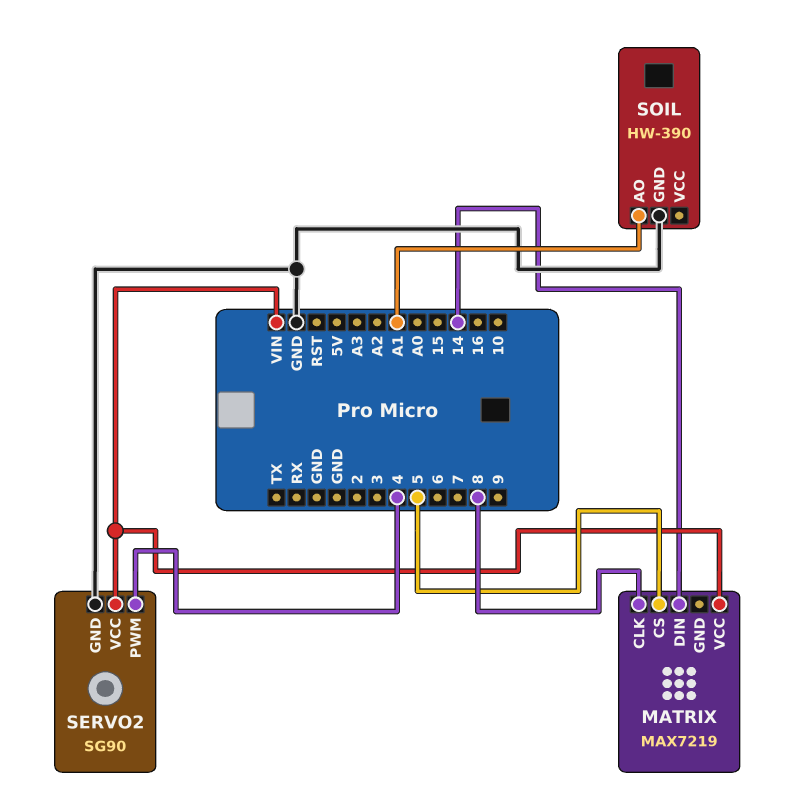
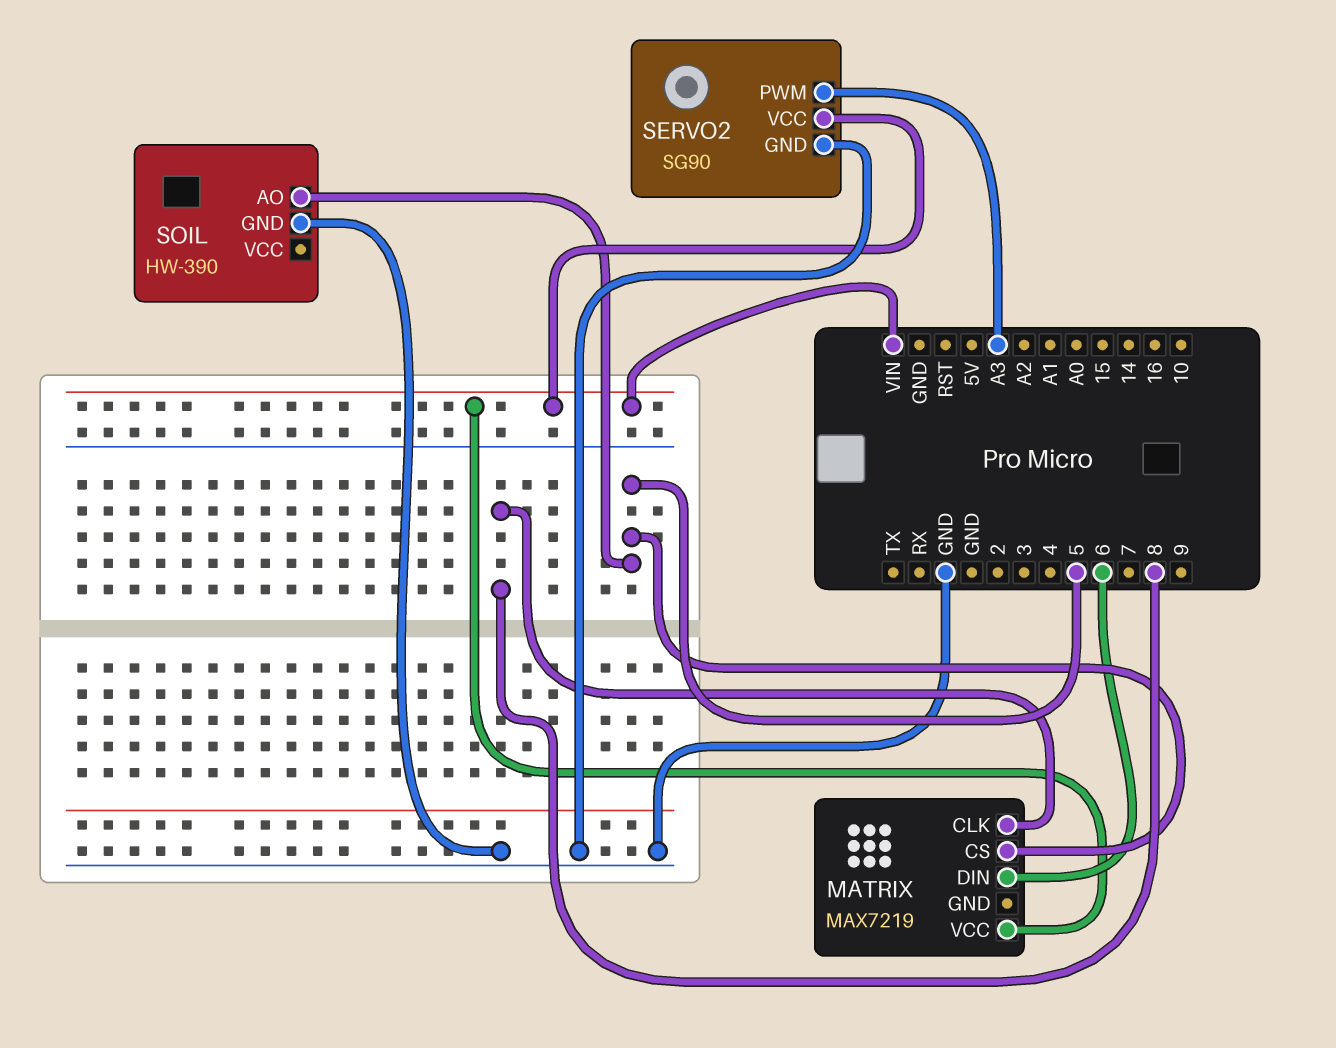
MATRIX pin DIN: 14 -> 6
SERVO2 pin PWM: 4 -> A3
SOIL pin AO: A1 -> 5

